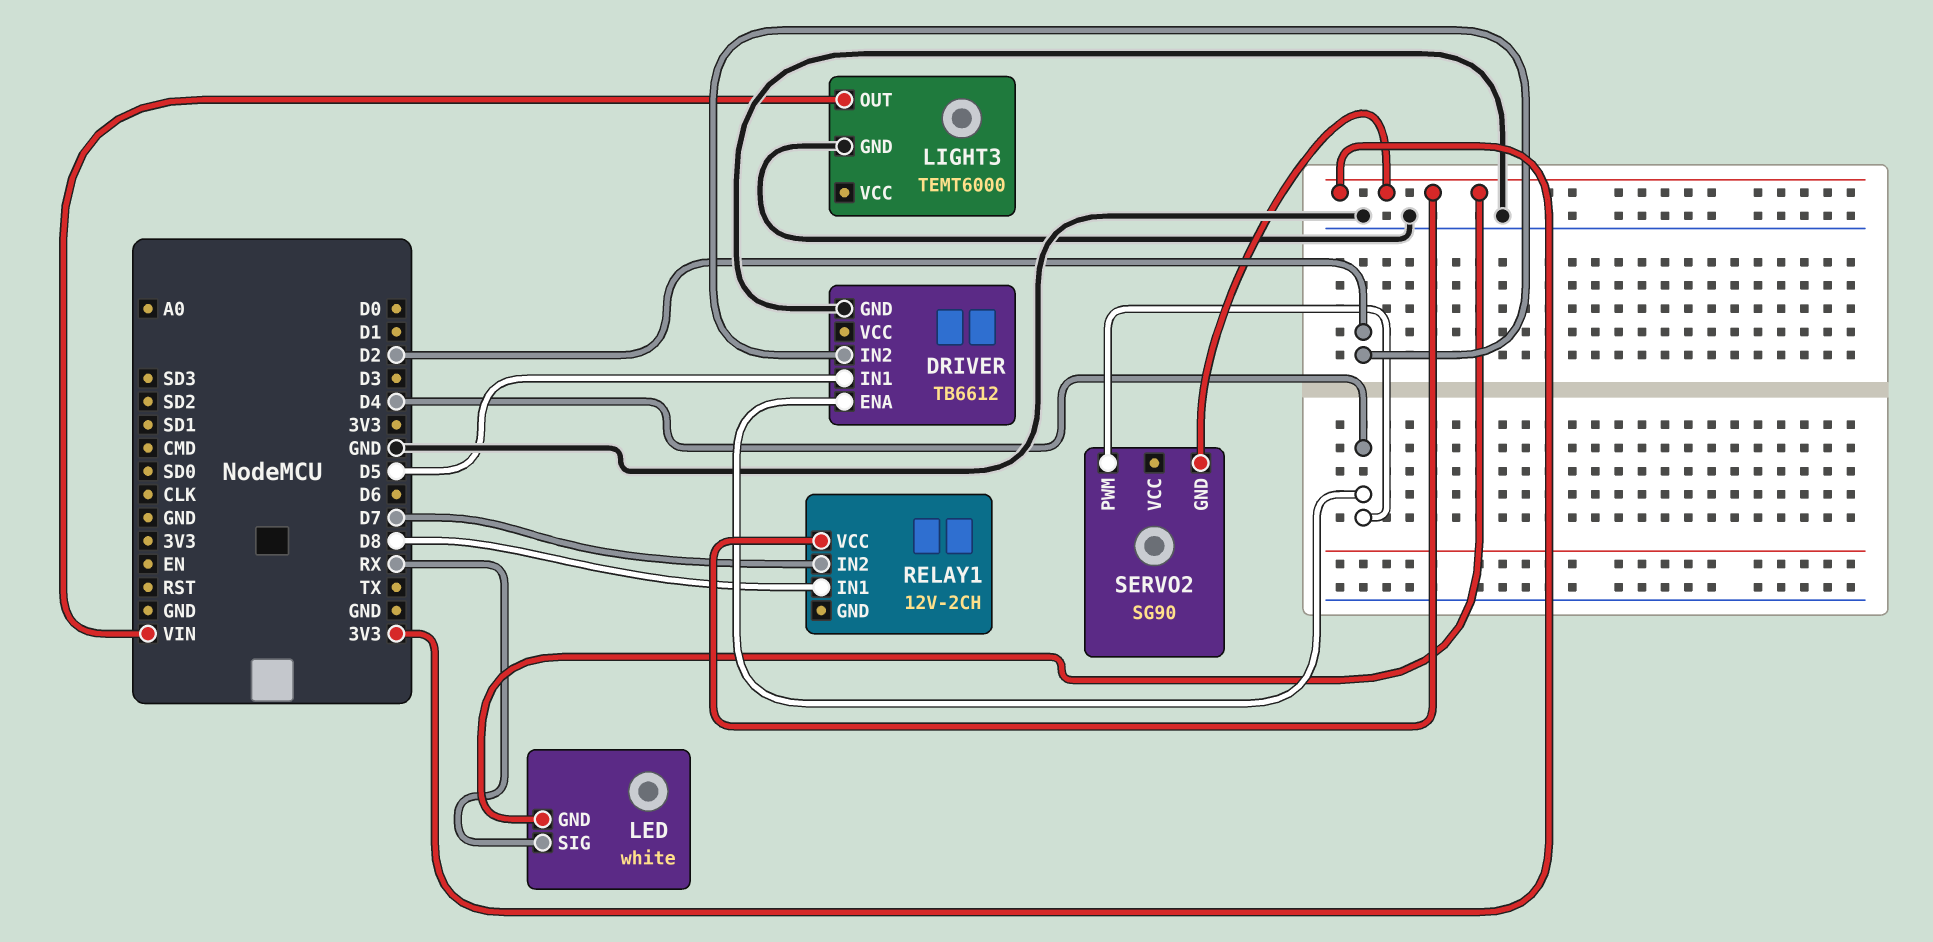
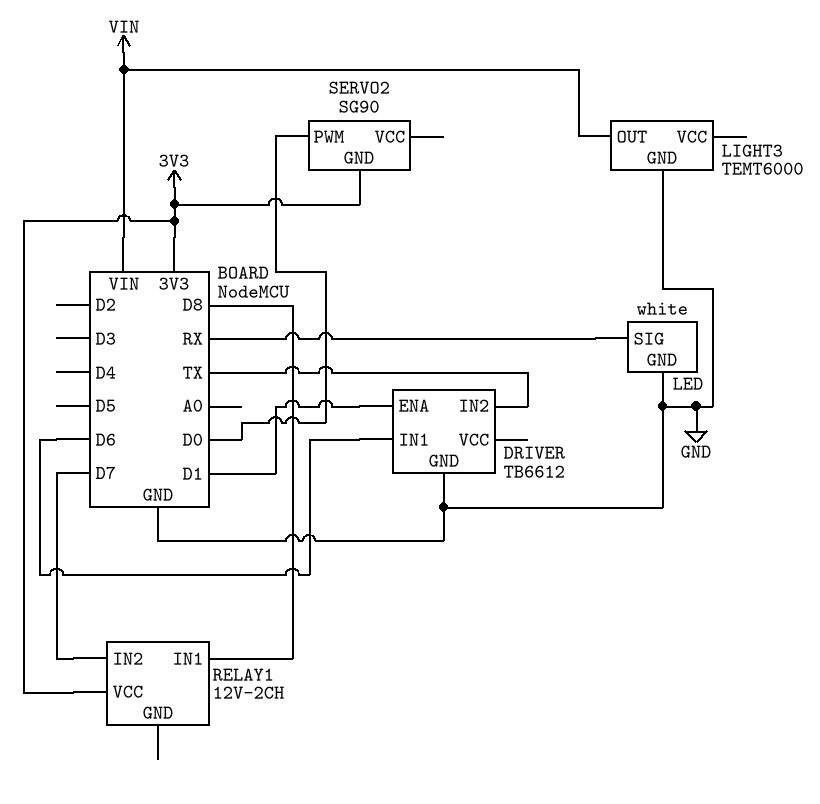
DRIVER pin ENA: D4 -> D1
DRIVER pin IN1: D5 -> D6
DRIVER pin IN2: D2 -> TX
LED pin GND: 3V3 -> GND
SERVO2 pin PWM: D4 -> D0

